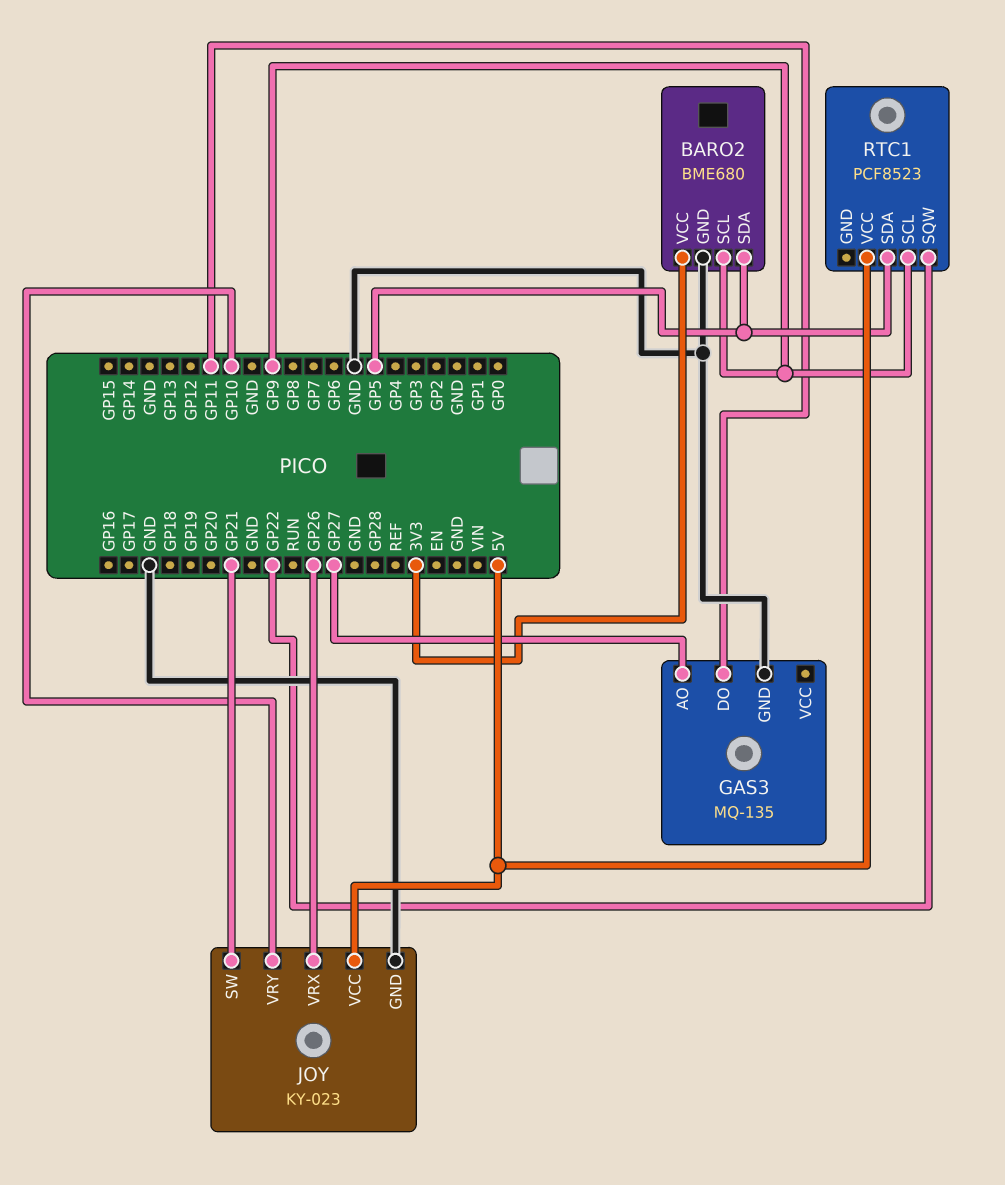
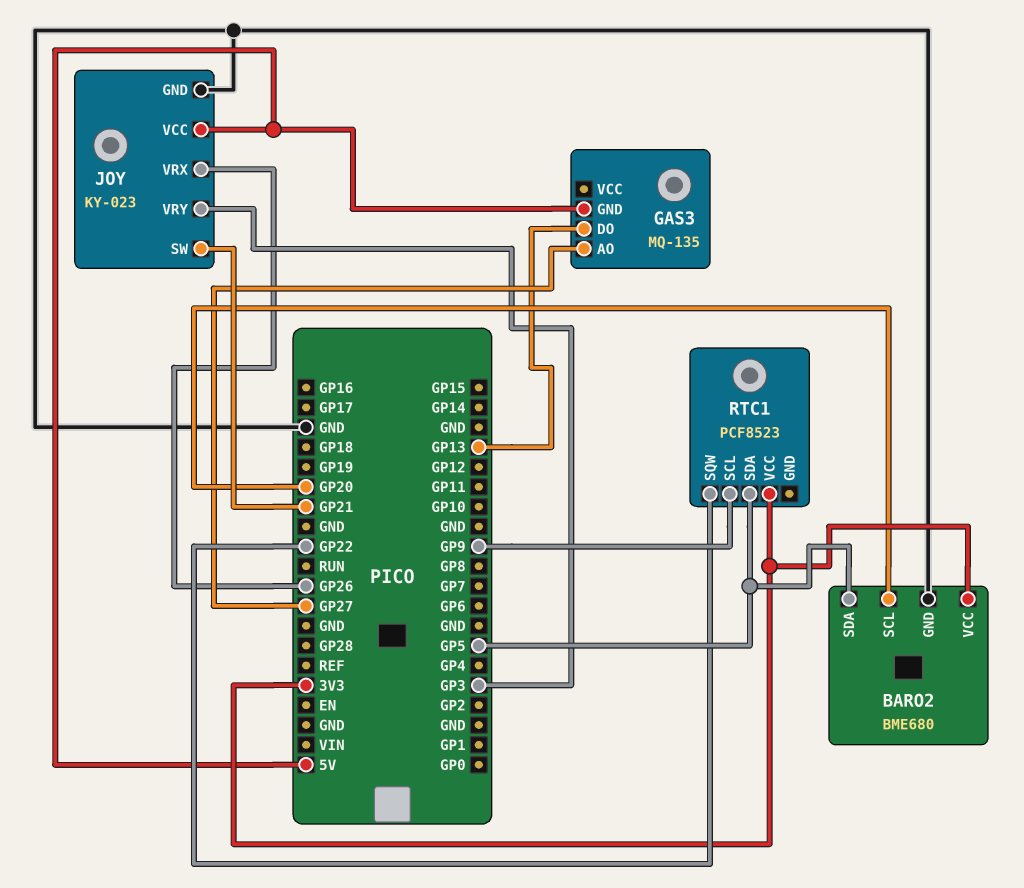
BARO2 pin SCL: GP9 -> GP20
GAS3 pin DO: GP11 -> GP13
GAS3 pin GND: GND -> 5V
JOY pin VRY: GP10 -> GP3
RTC1 pin VCC: 5V -> 3V3

